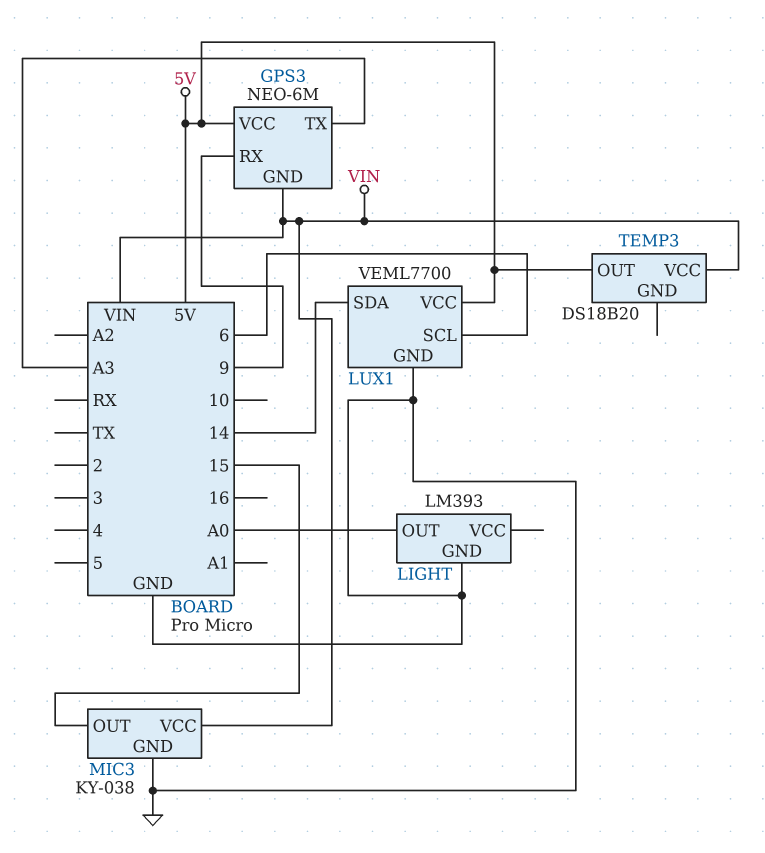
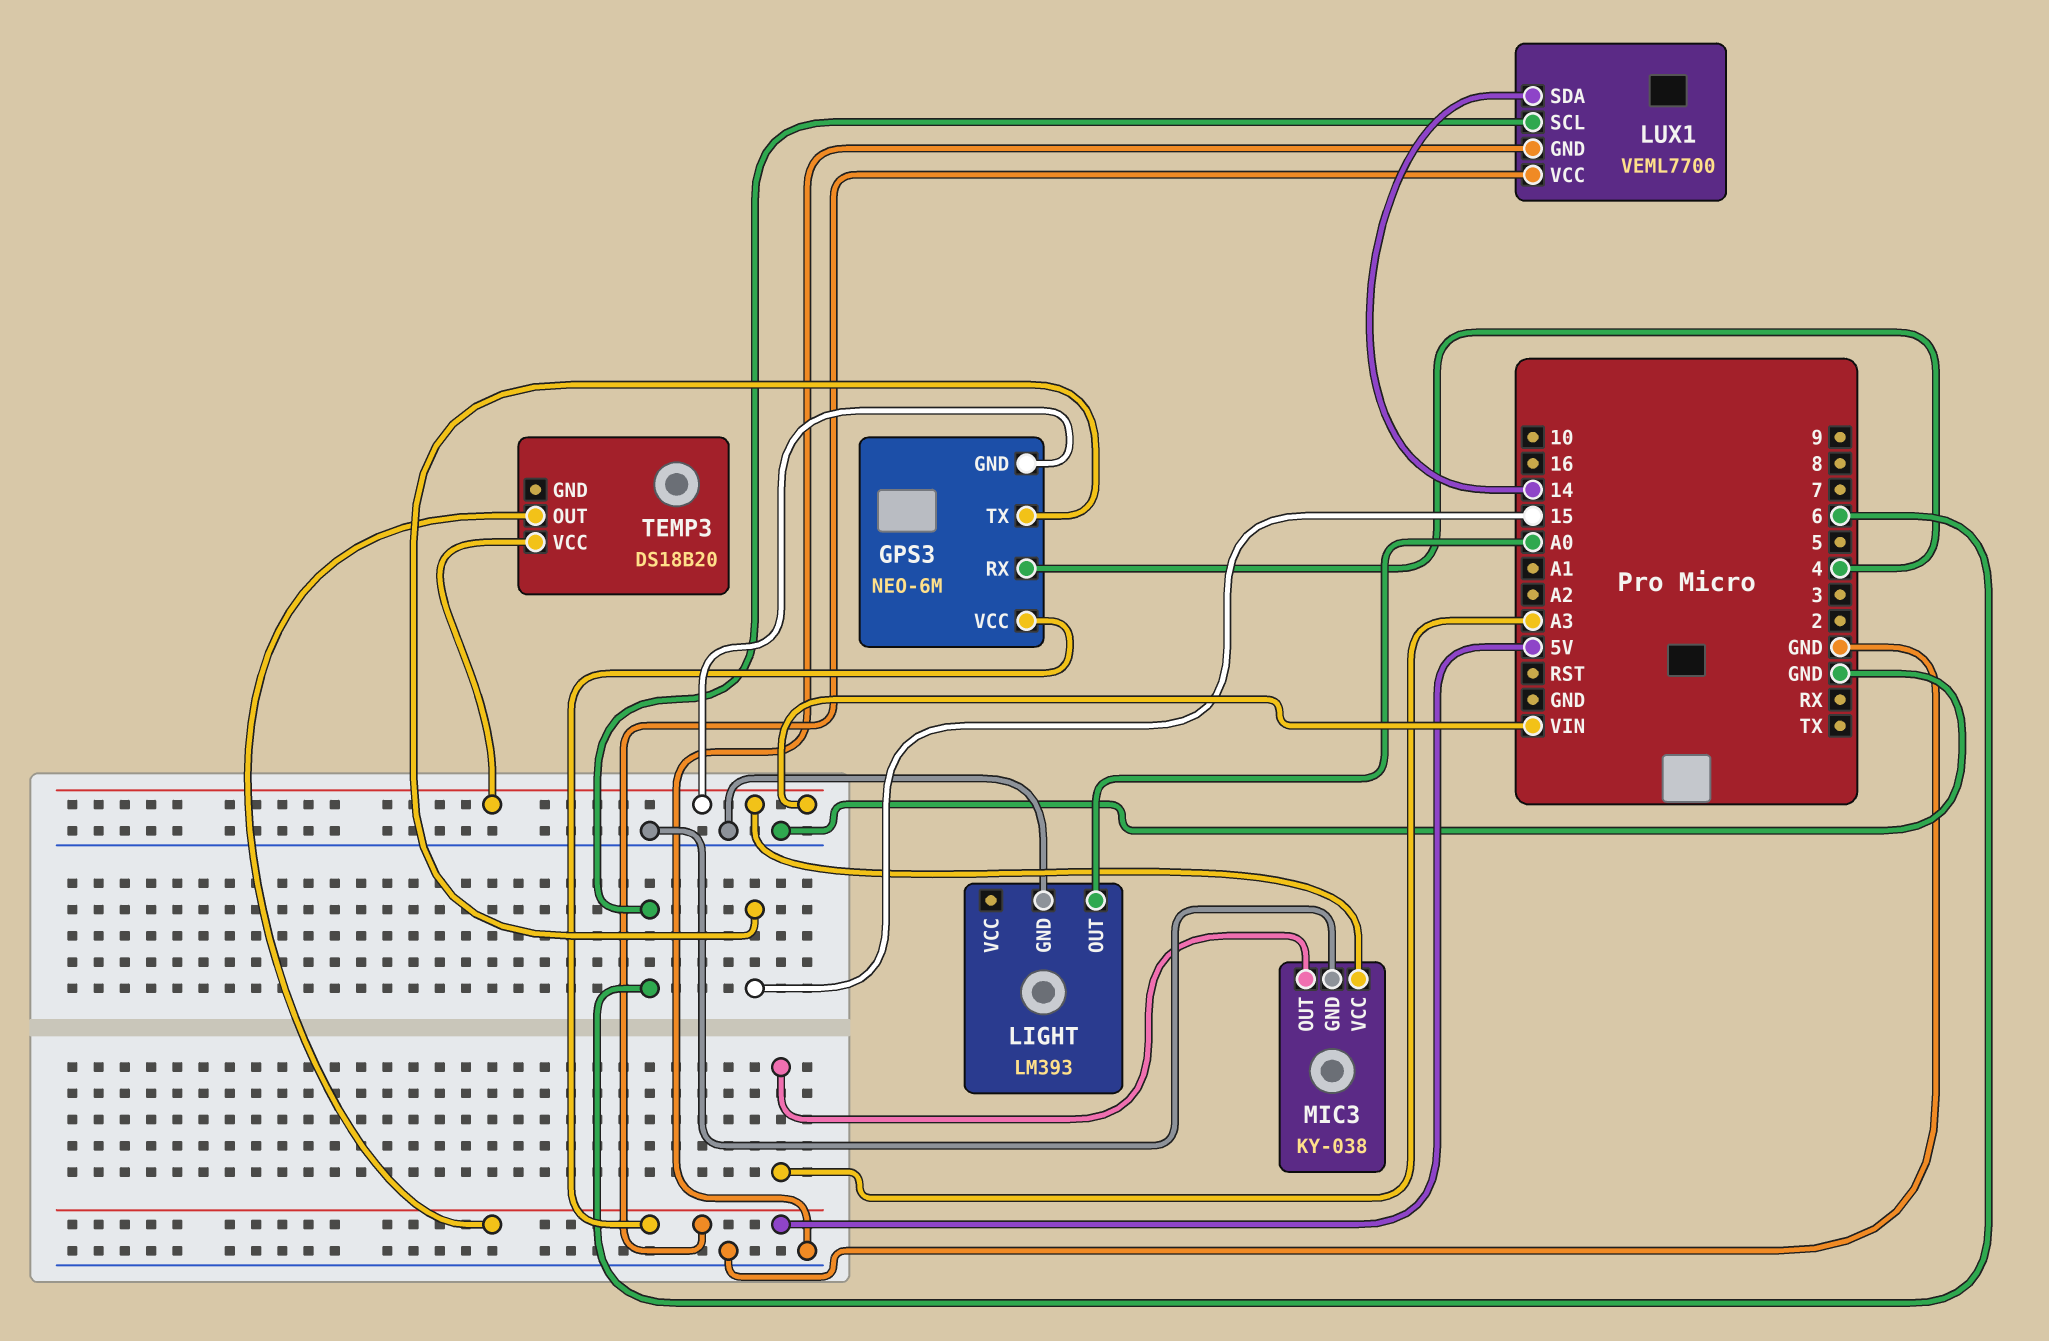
GPS3 pin RX: 9 -> 4
GPS3 pin TX: A3 -> 15
MIC3 pin OUT: 15 -> A3

